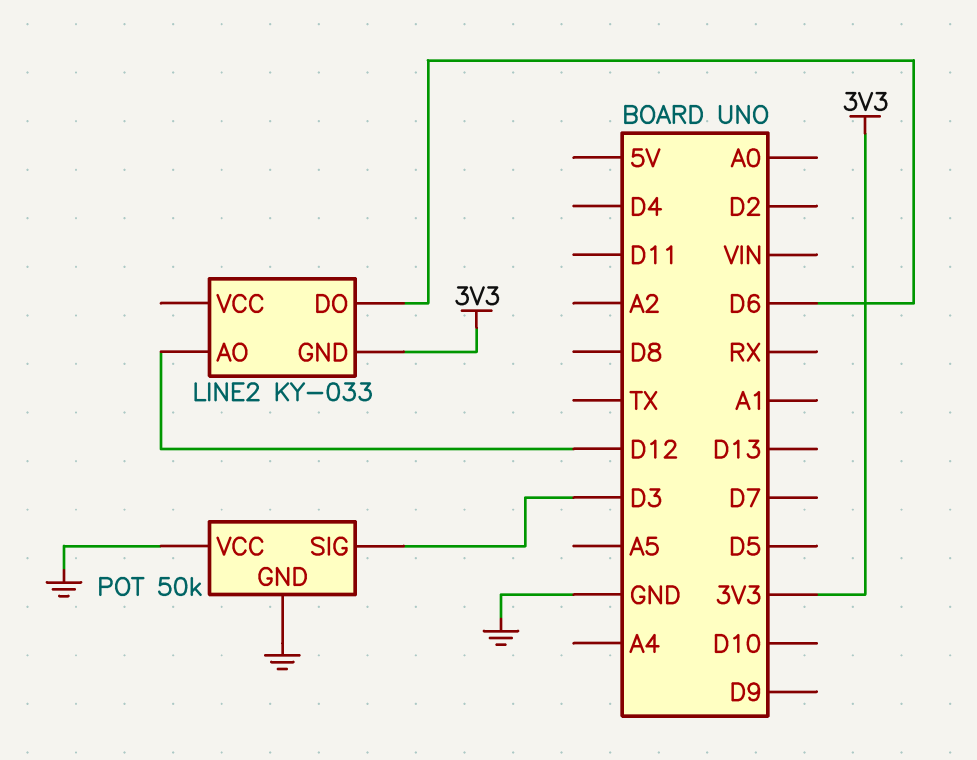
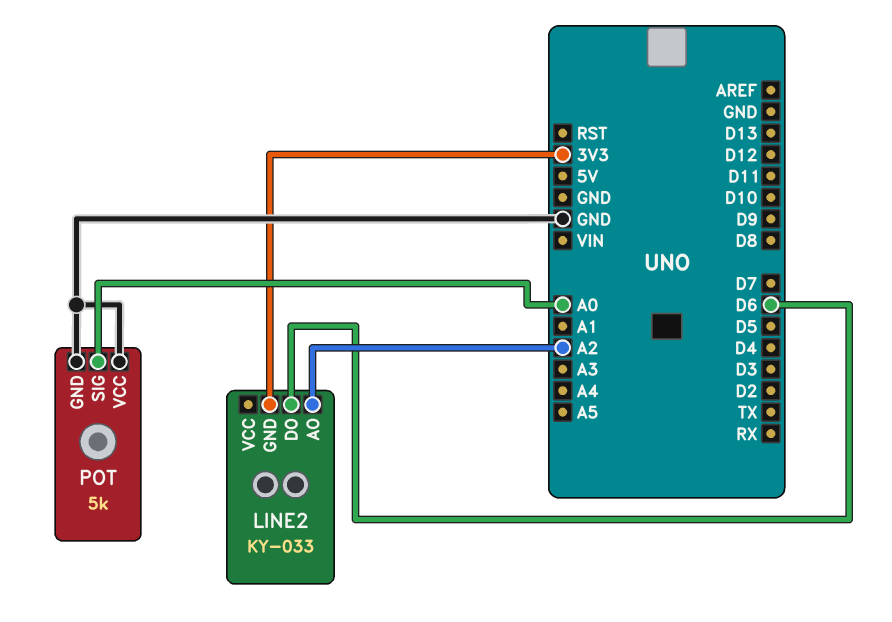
LINE2 pin AO: D12 -> A2
POT: 50k -> 5k
POT pin SIG: D3 -> A0

